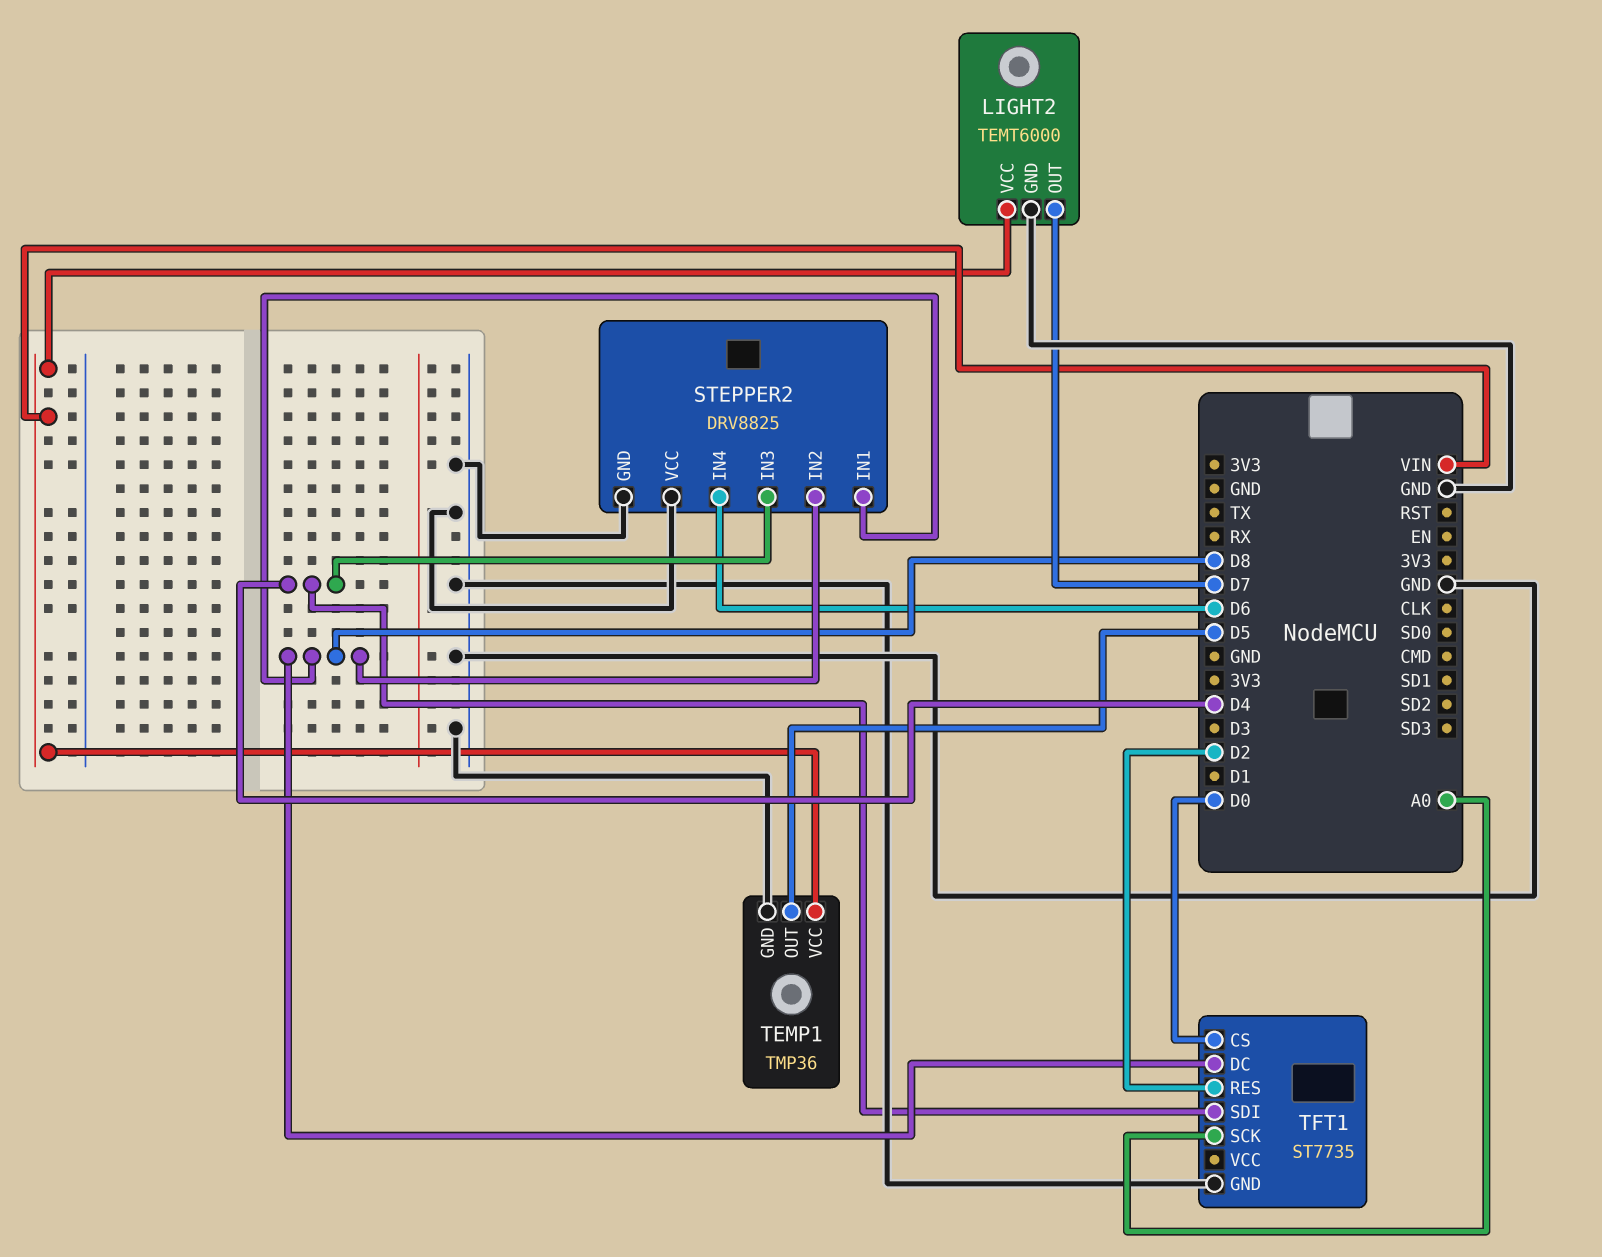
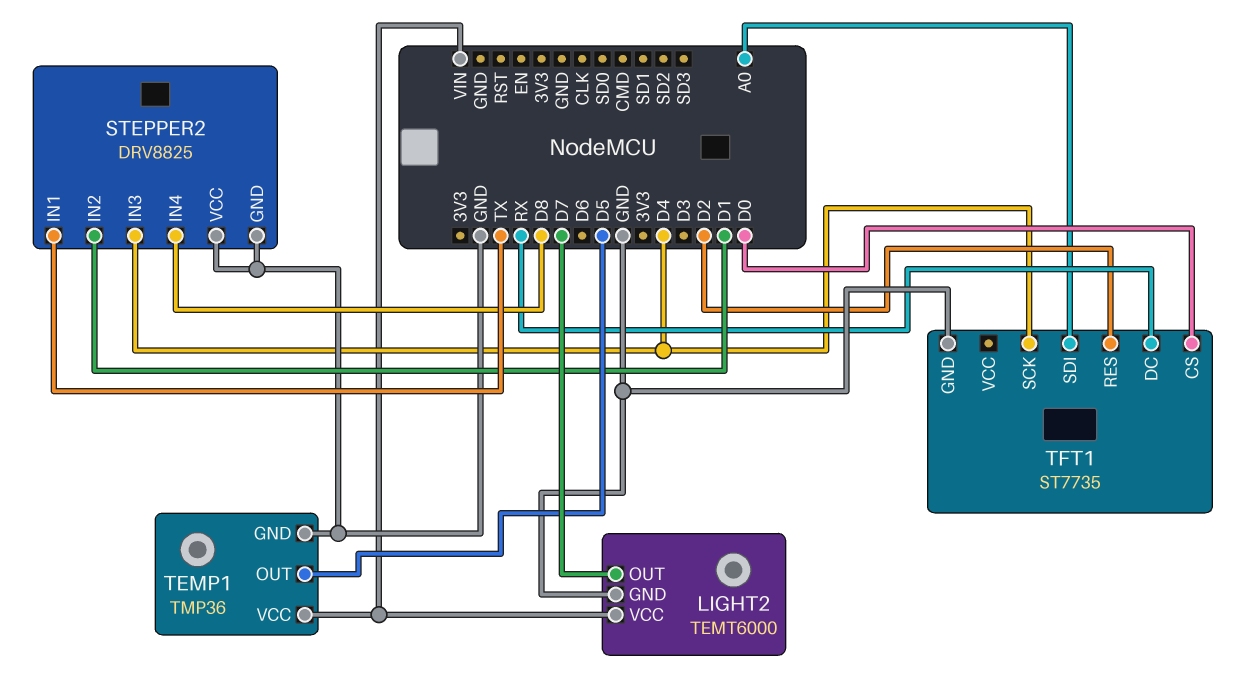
STEPPER2 pin IN1: D8 -> TX
STEPPER2 pin IN2: D8 -> D1
STEPPER2 pin IN4: D6 -> D8
TFT1 pin DC: D8 -> RX
TFT1 pin SCK: A0 -> D4
TFT1 pin SDI: D4 -> A0

